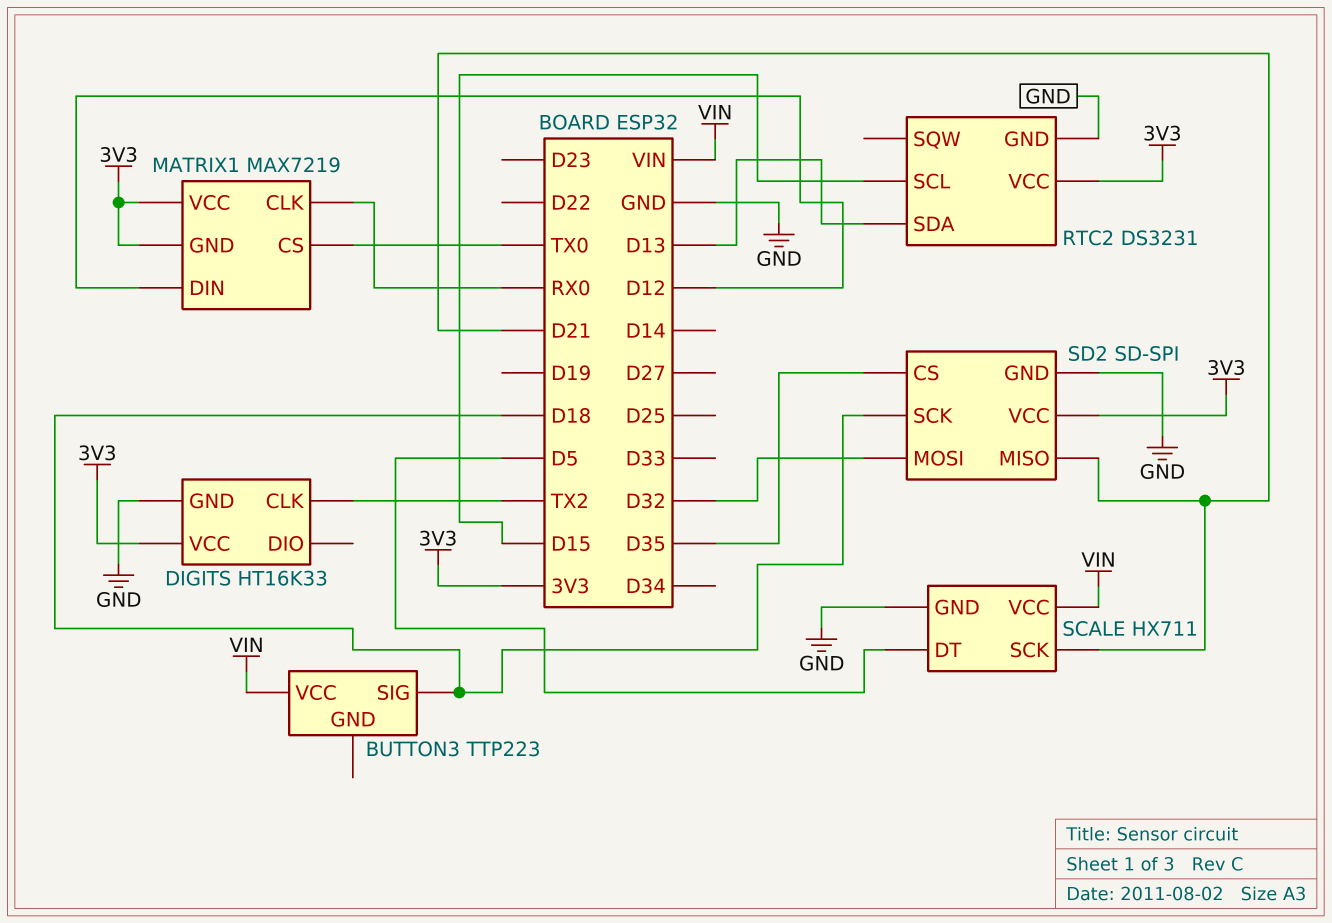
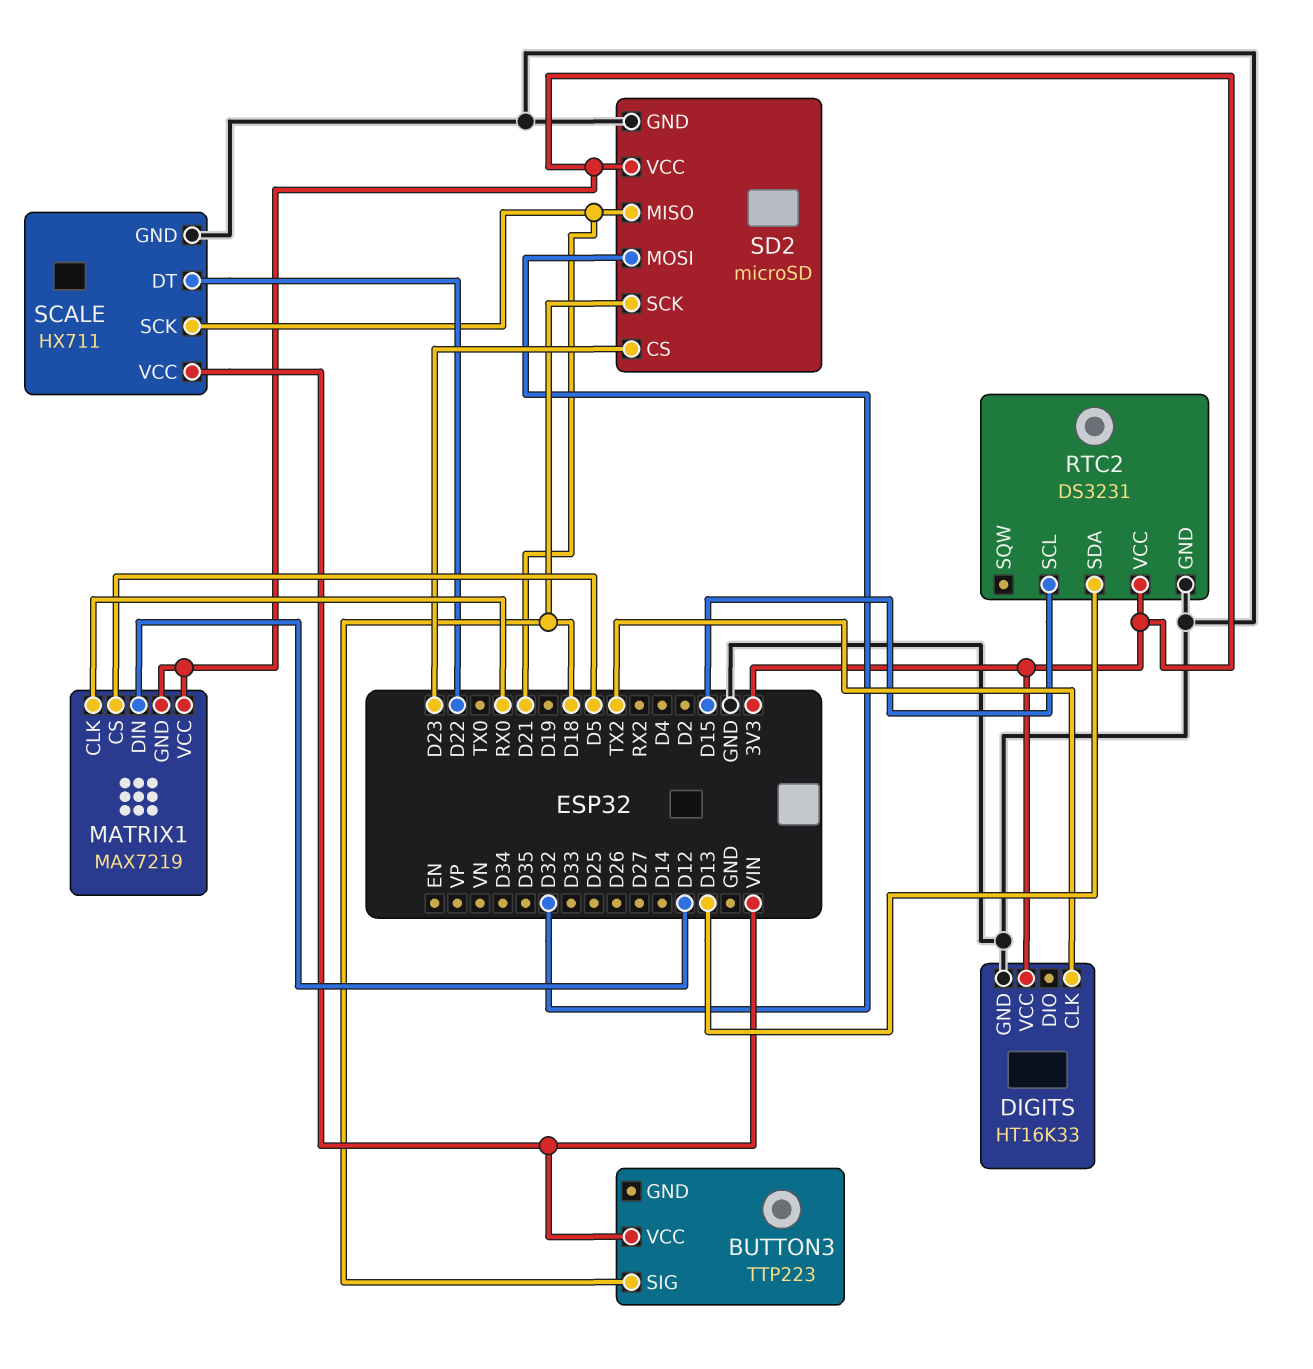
MATRIX1 pin CS: TX0 -> D5
SCALE pin DT: D5 -> D22
SD2: SD-SPI -> microSD
SD2 pin CS: D35 -> D23

